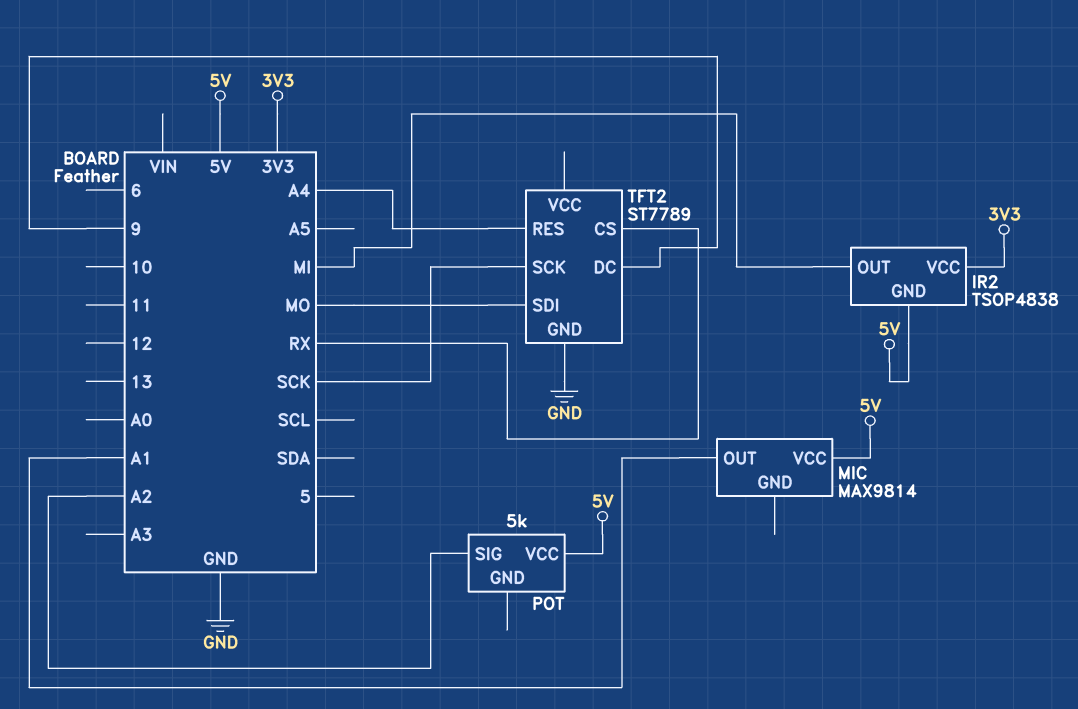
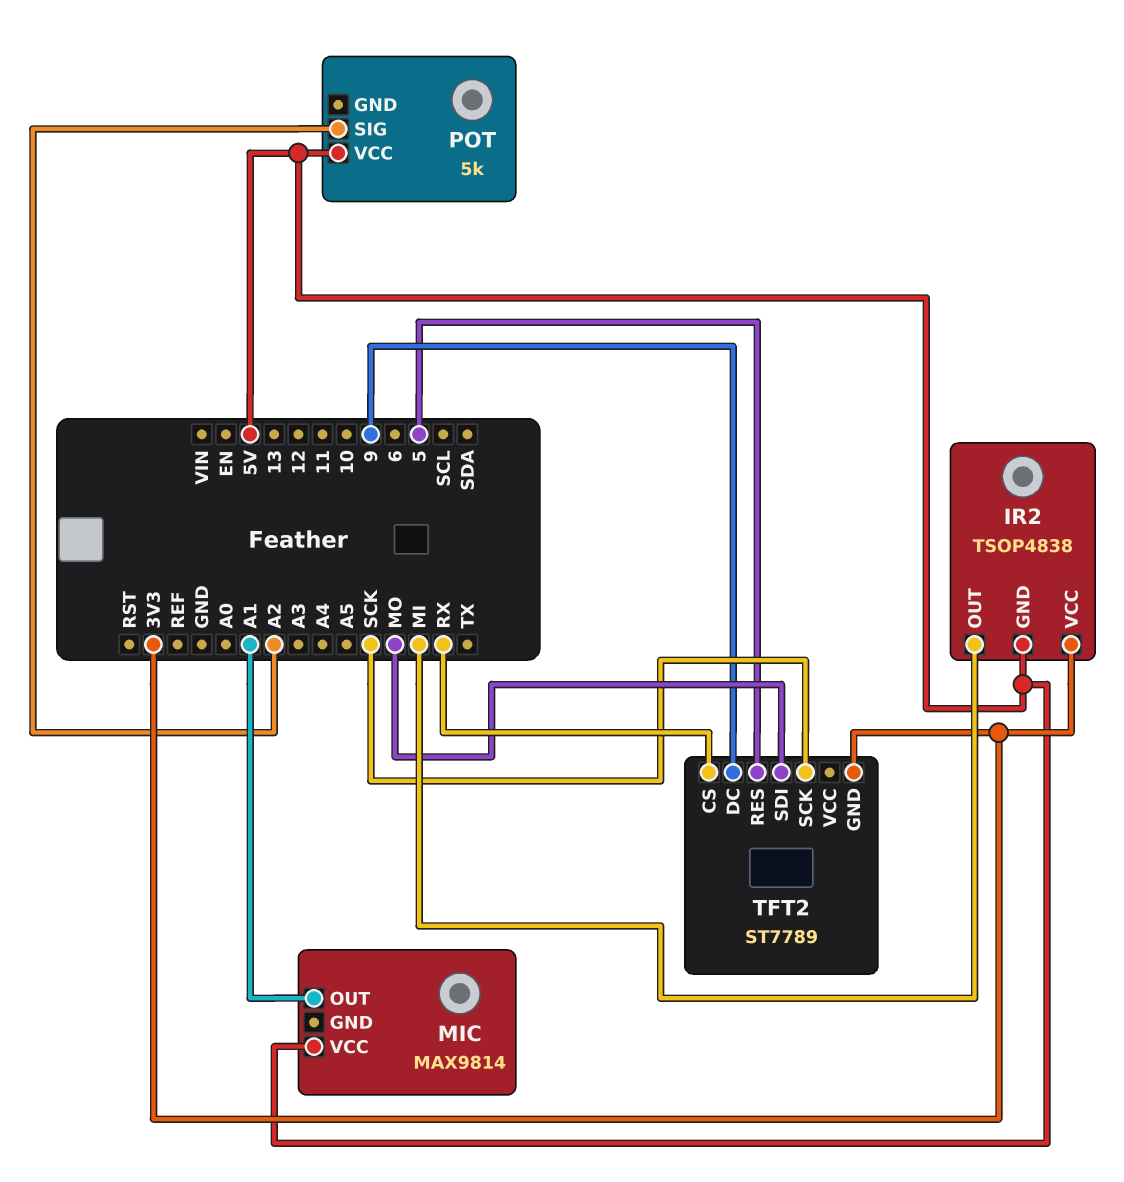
TFT2 pin GND: GND -> 3V3
TFT2 pin RES: A4 -> 5

